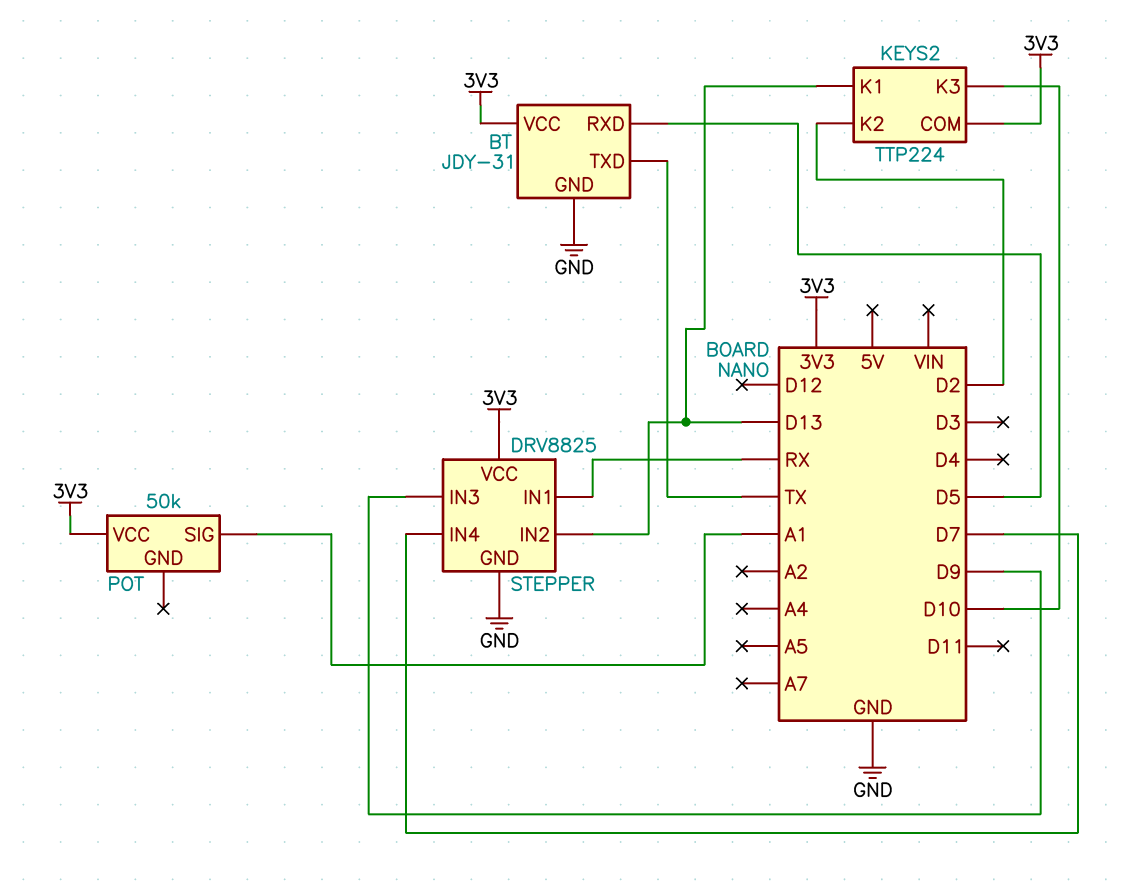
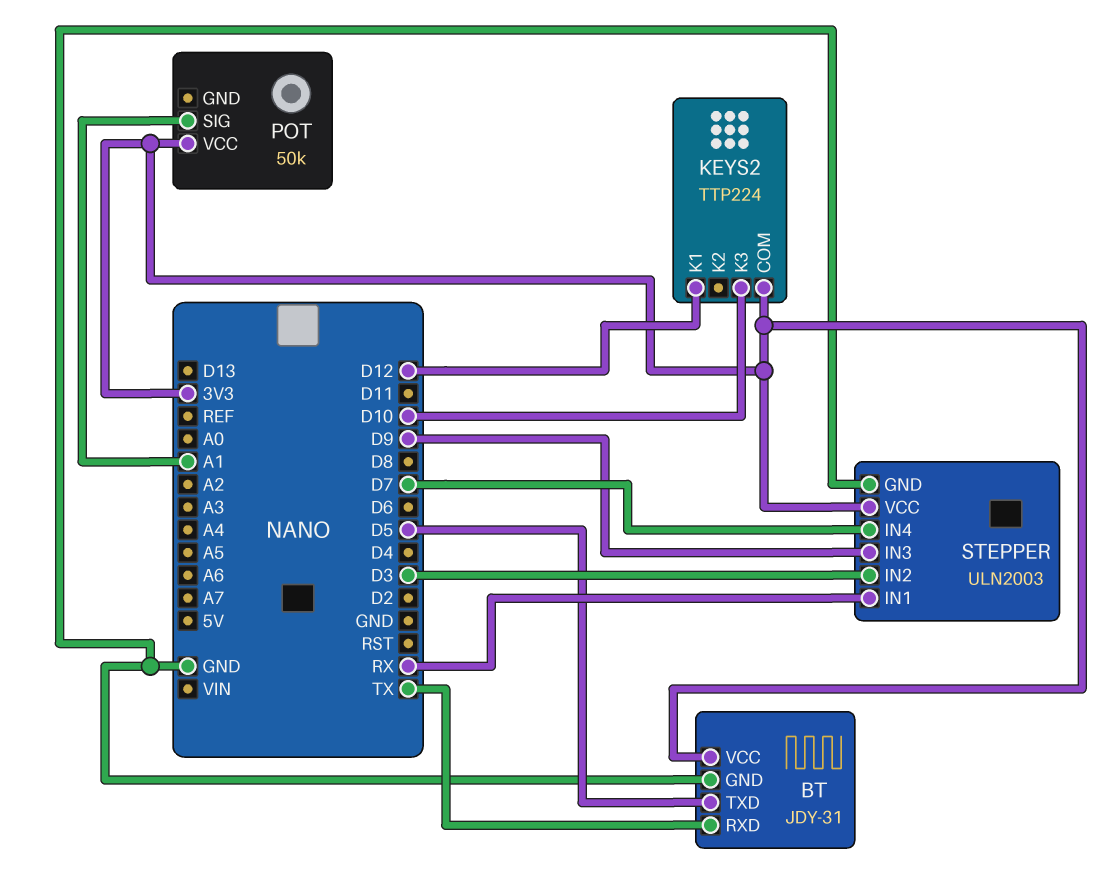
BT pin RXD: D5 -> TX
BT pin TXD: TX -> D5
KEYS2 pin K1: D13 -> D12
KEYS2 pin K2: D2 -> none
STEPPER: DRV8825 -> ULN2003
STEPPER pin IN2: D13 -> D3

